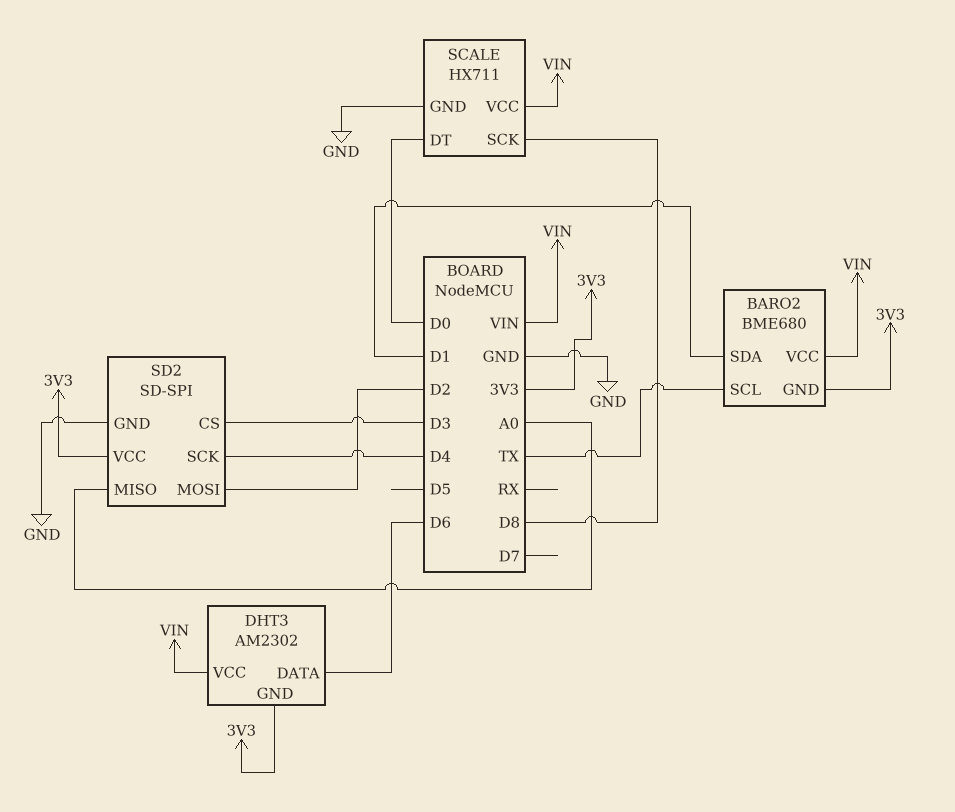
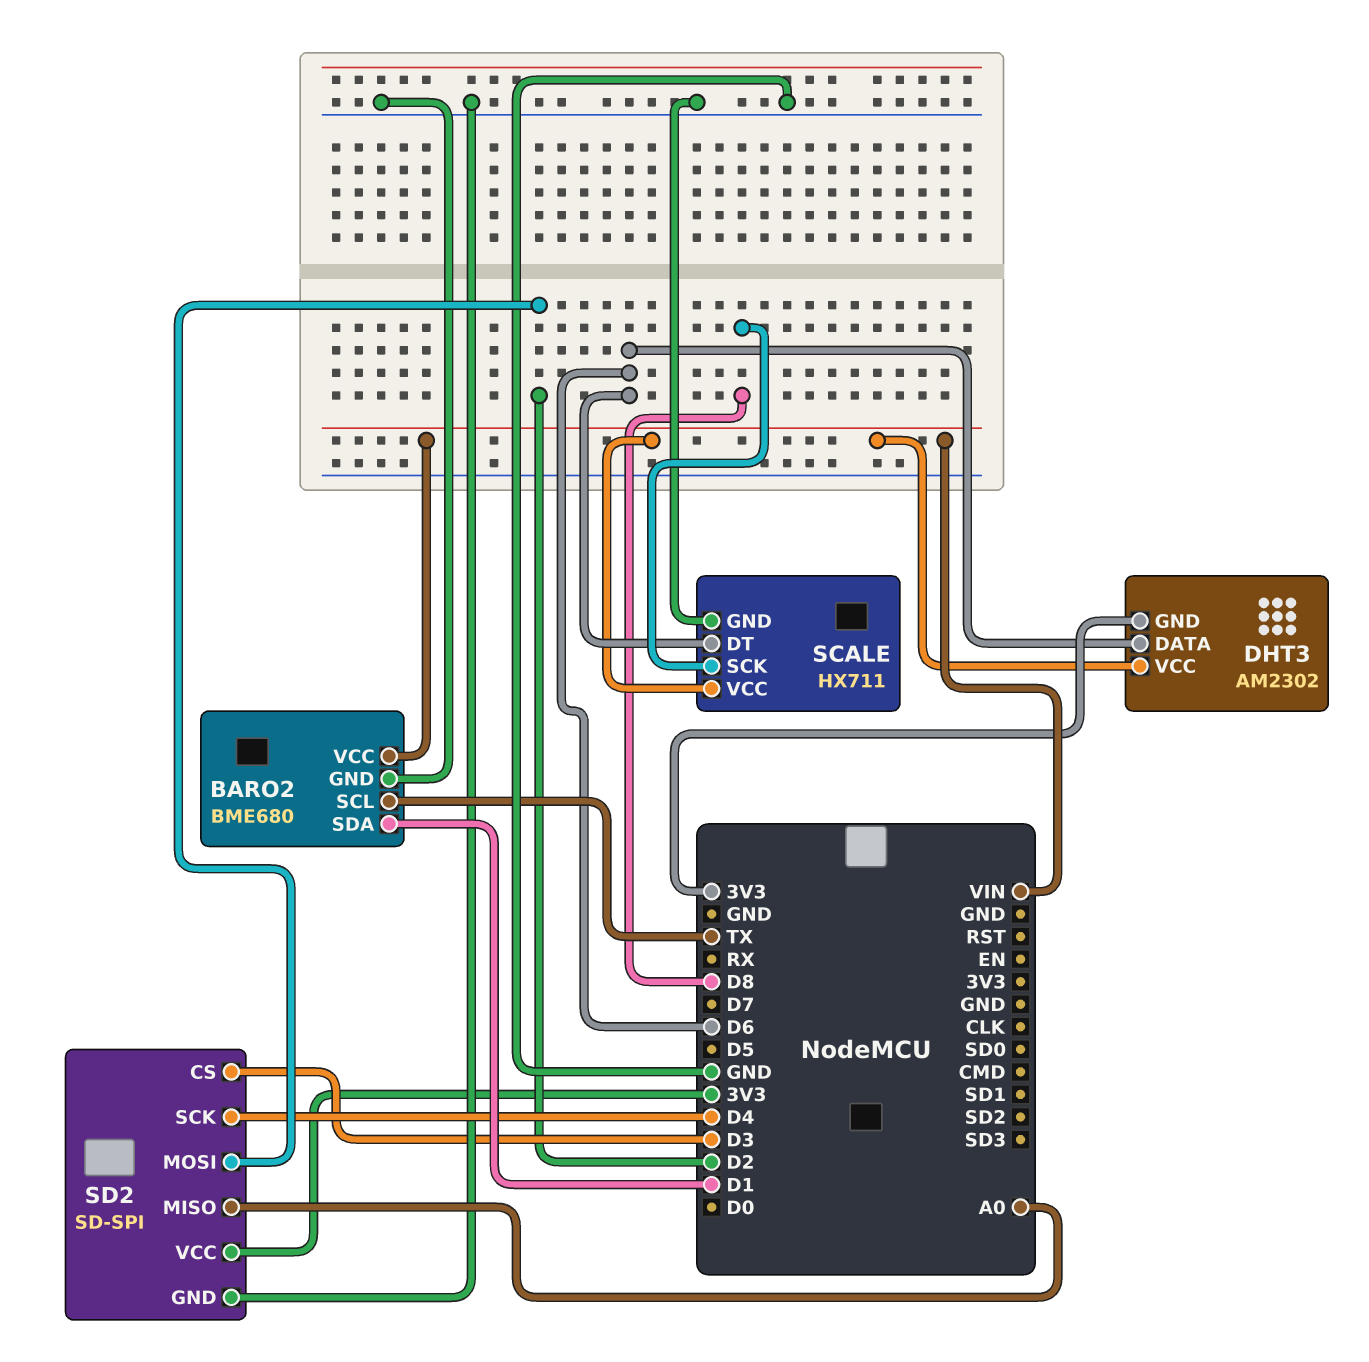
BARO2 pin GND: 3V3 -> GND
SCALE pin DT: D0 -> D6

